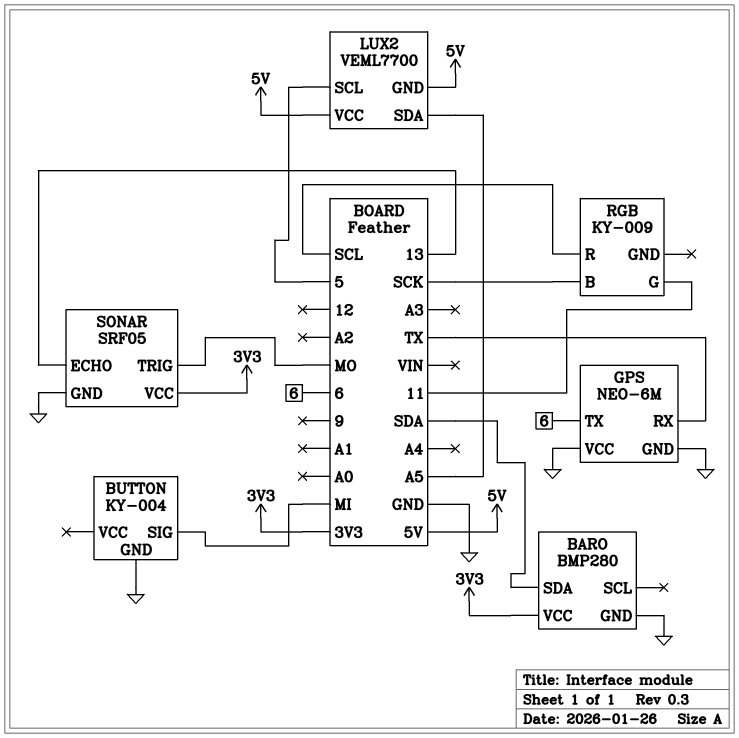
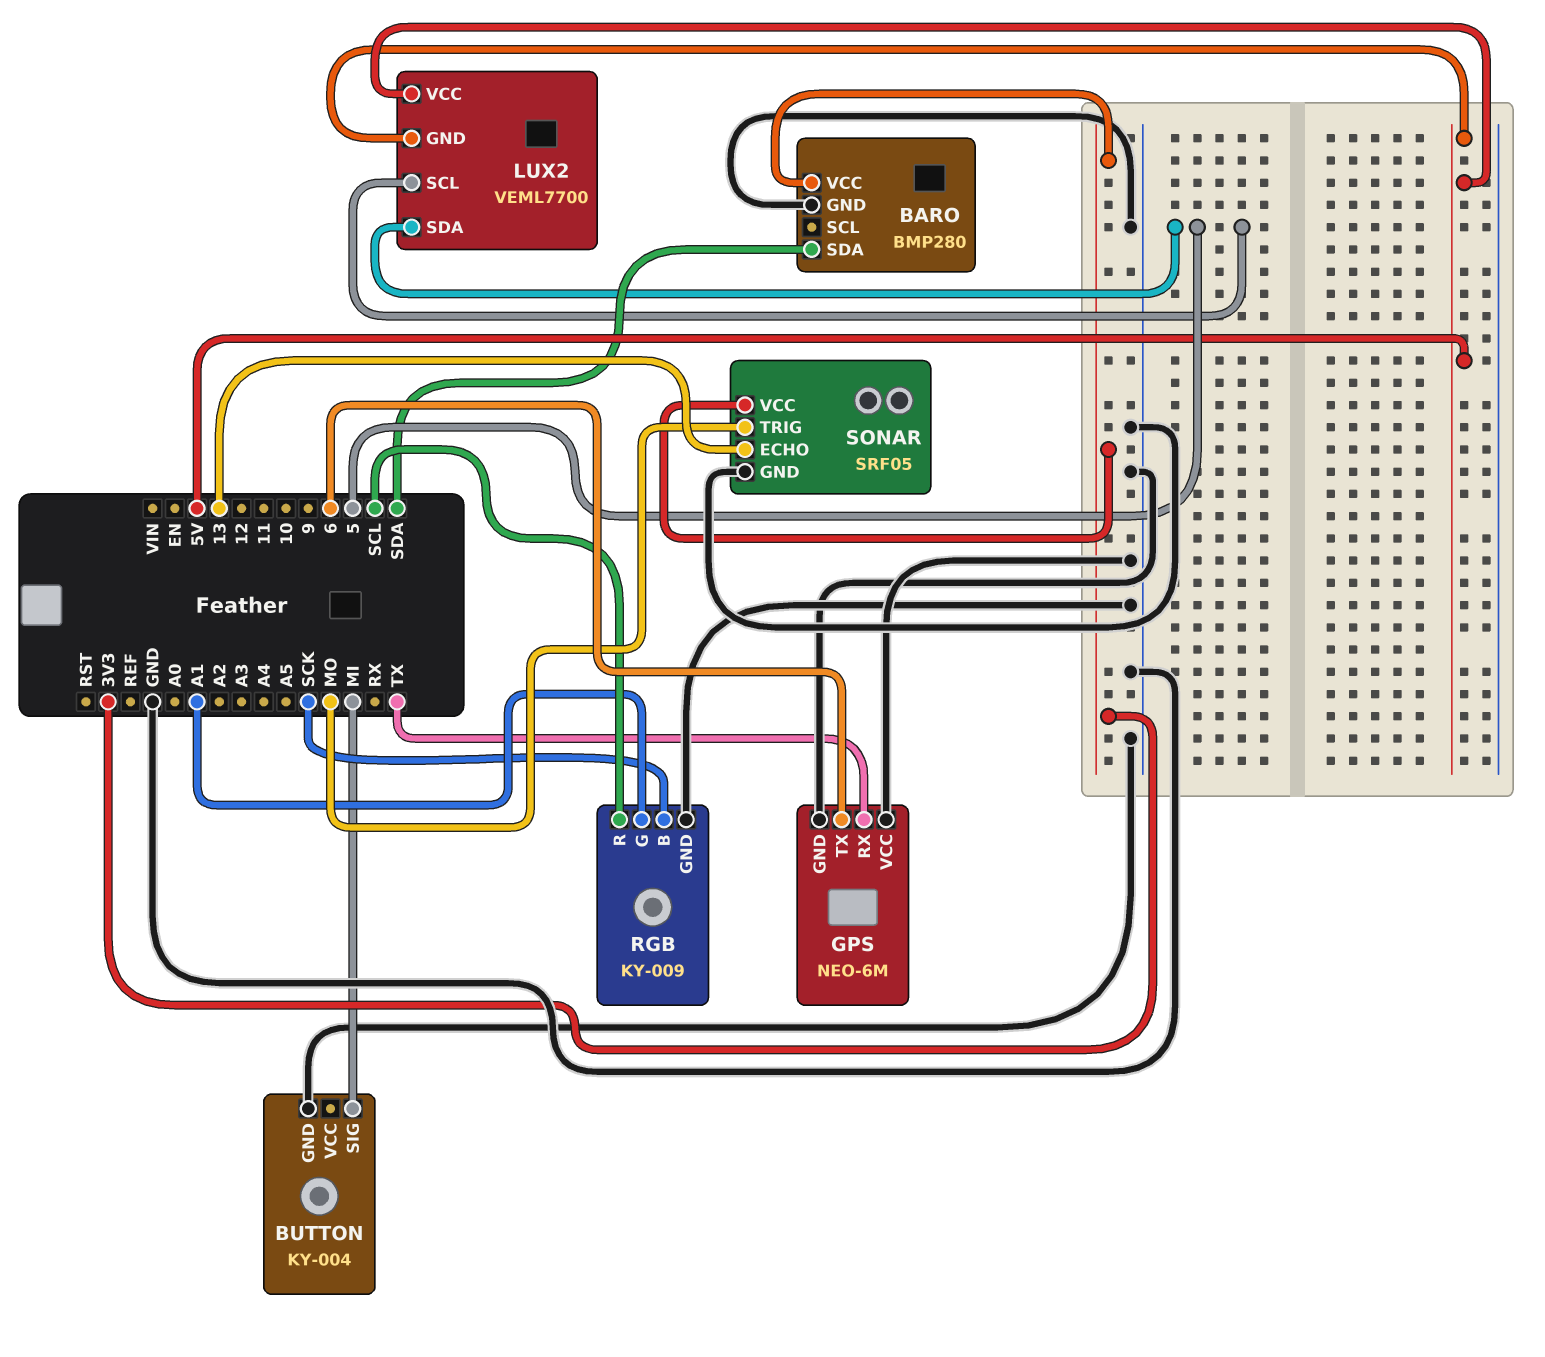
LUX2 pin SDA: A5 -> 5
RGB pin G: 11 -> A1
RGB pin GND: none -> GND

